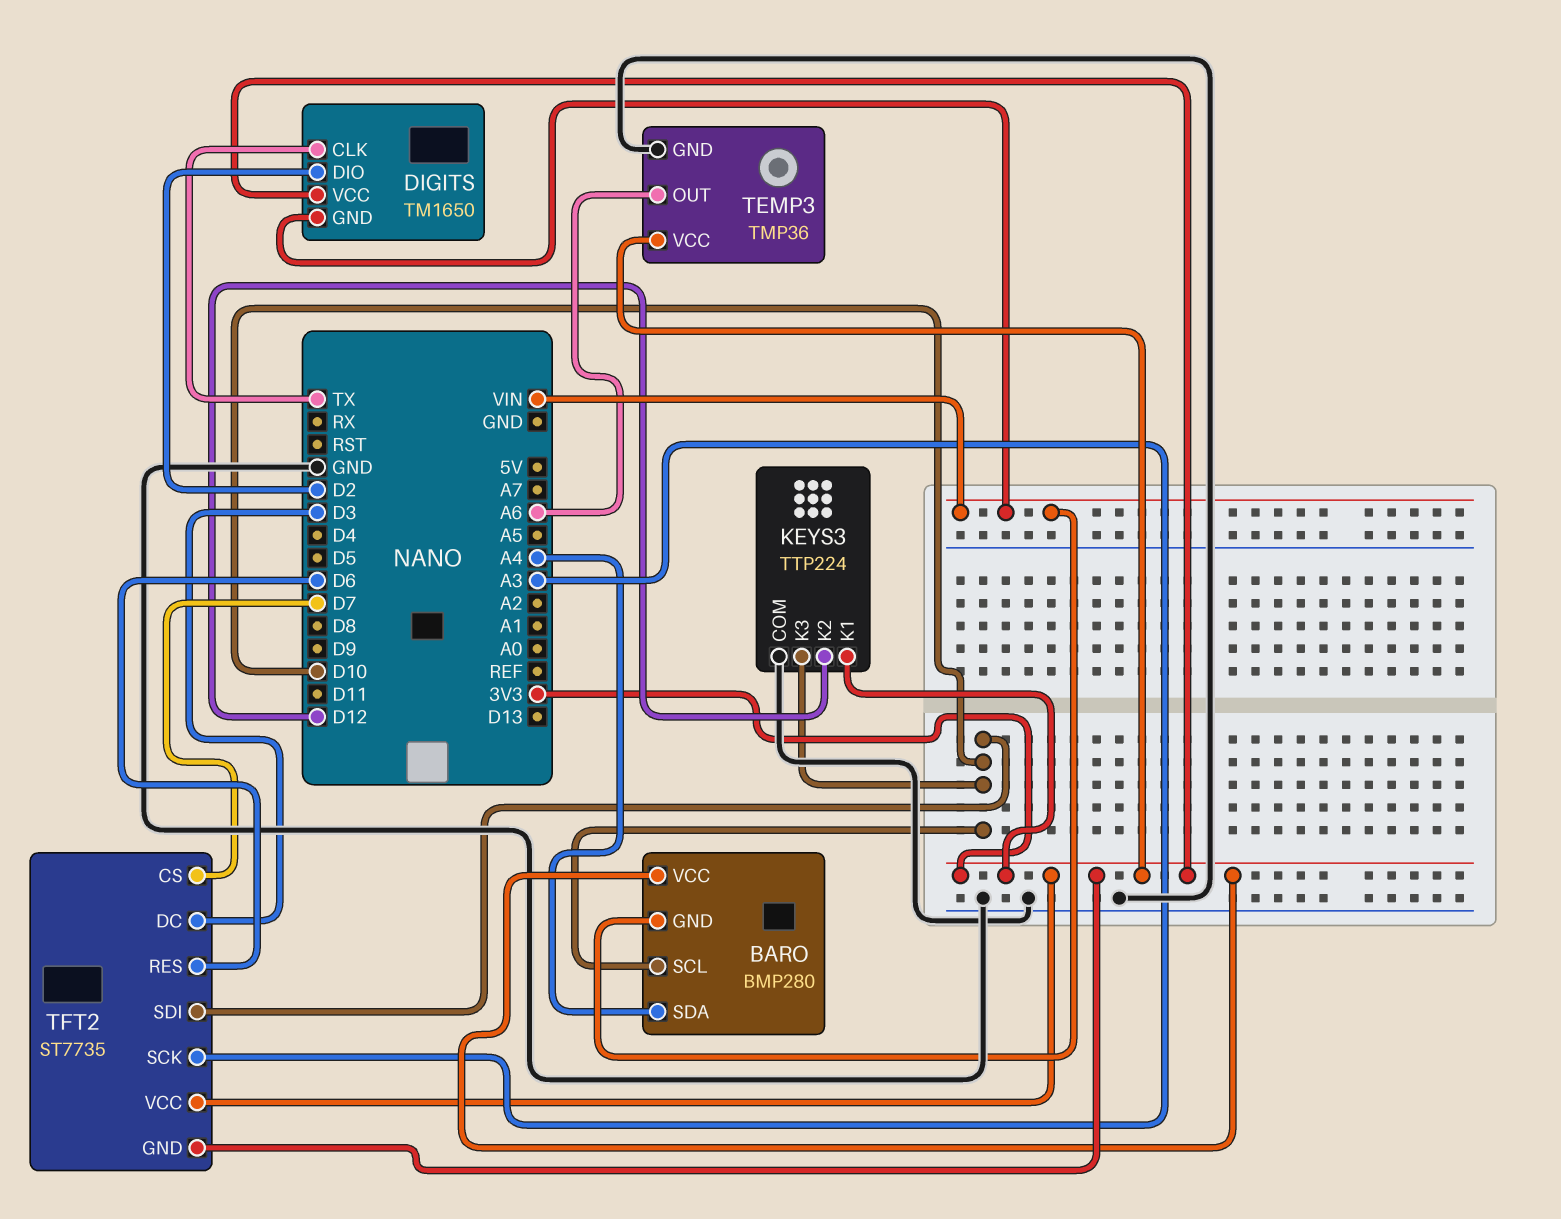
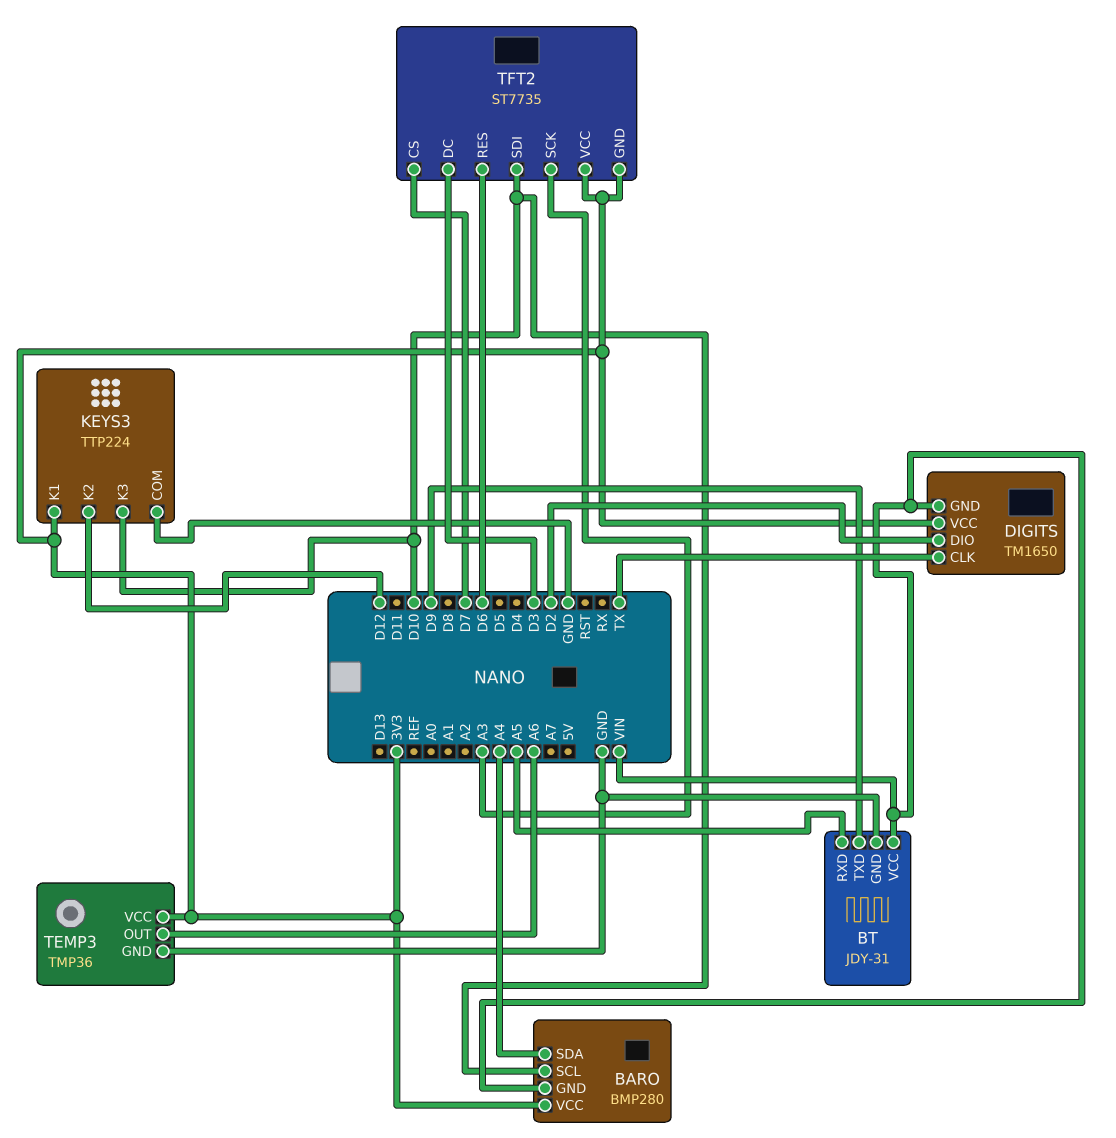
BT: none -> JDY-31
BT pin GND: none -> GND
BT pin RXD: none -> A5
BT pin TXD: none -> D9
BT pin VCC: none -> VIN

